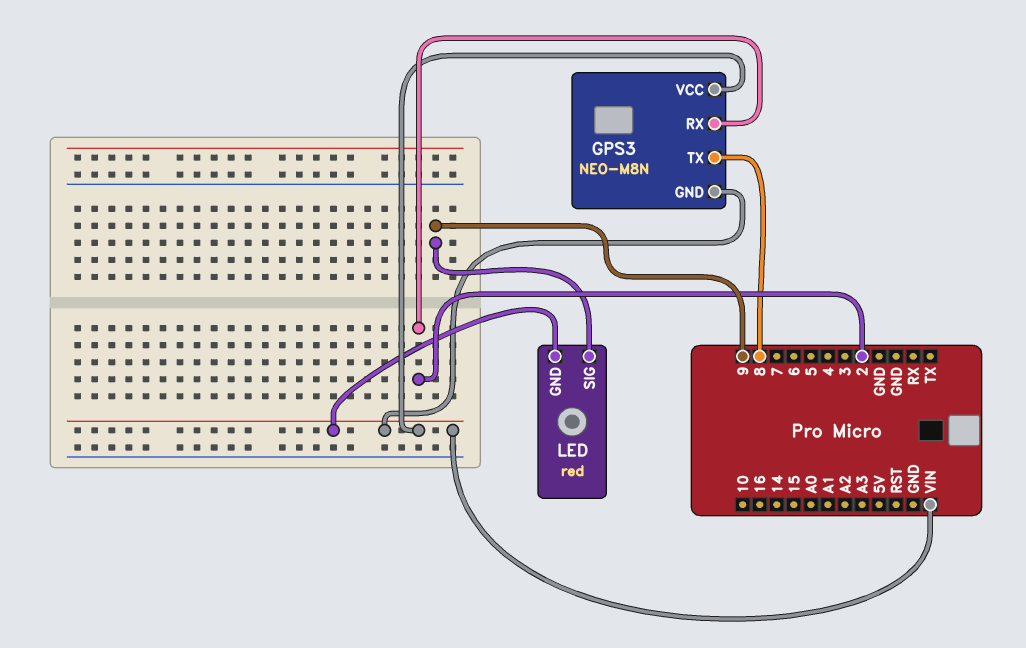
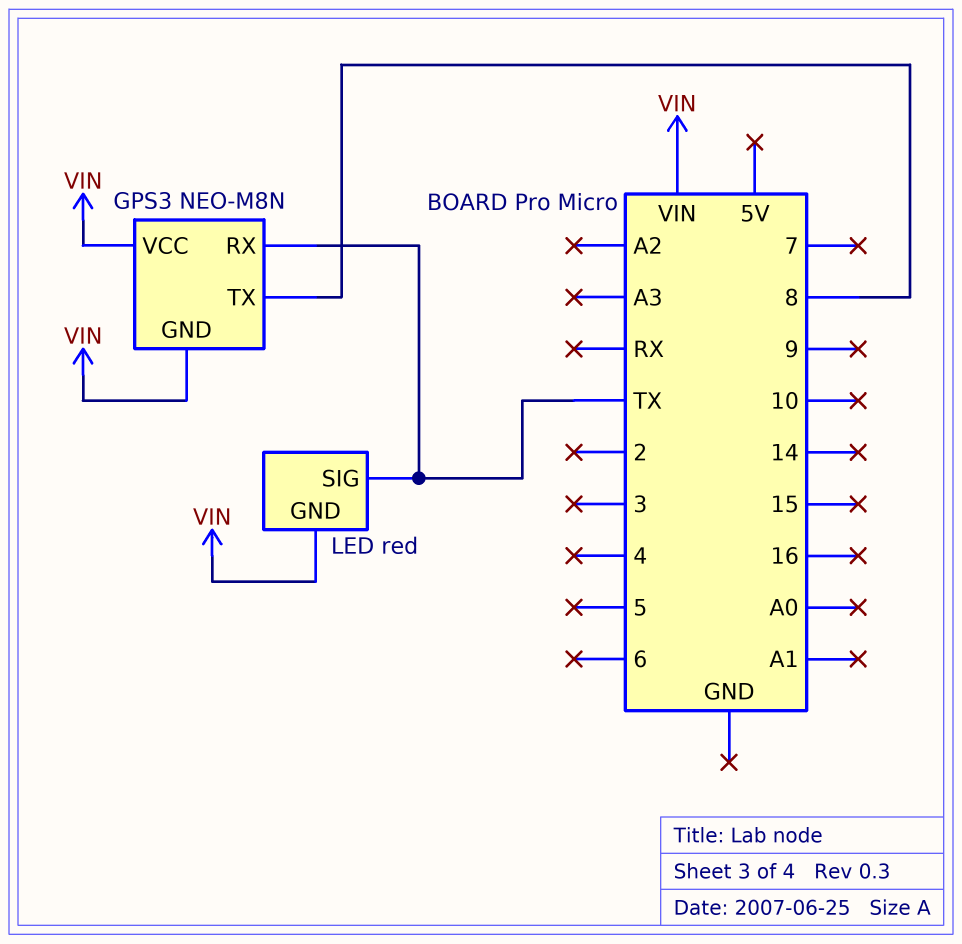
GPS3 pin RX: 2 -> TX
LED pin SIG: 9 -> TX

